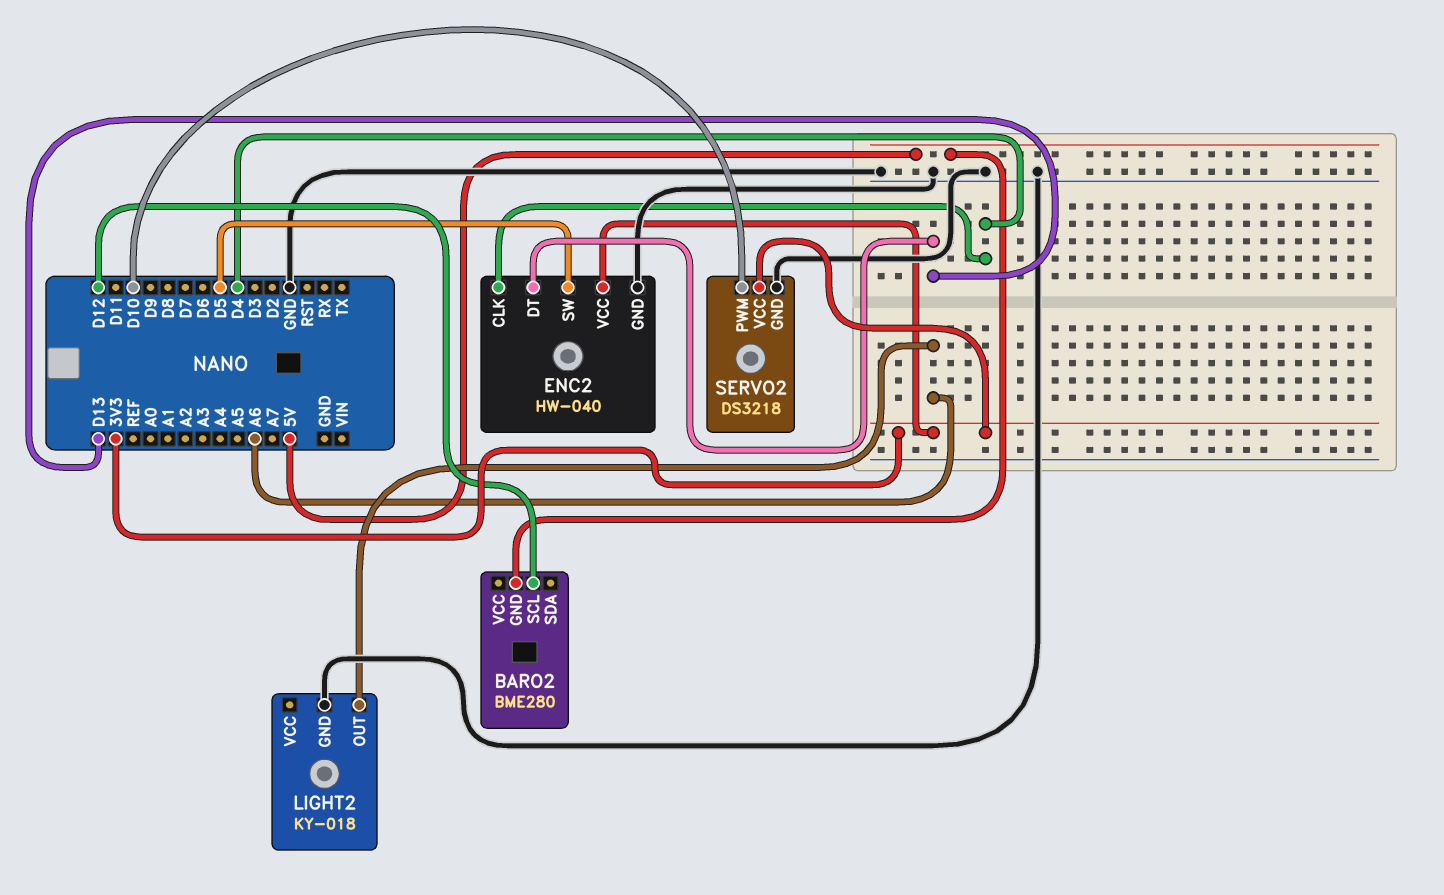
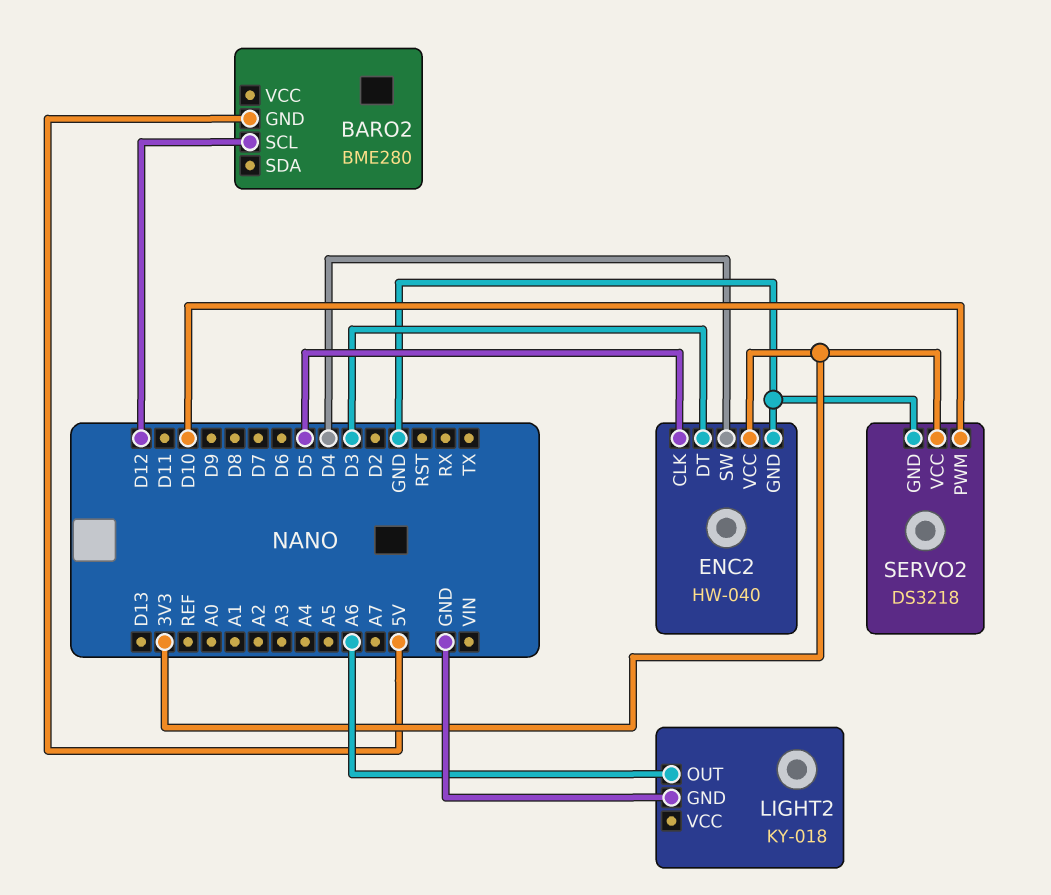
ENC2 pin CLK: D4 -> D5
ENC2 pin DT: D13 -> D3
ENC2 pin SW: D5 -> D4

